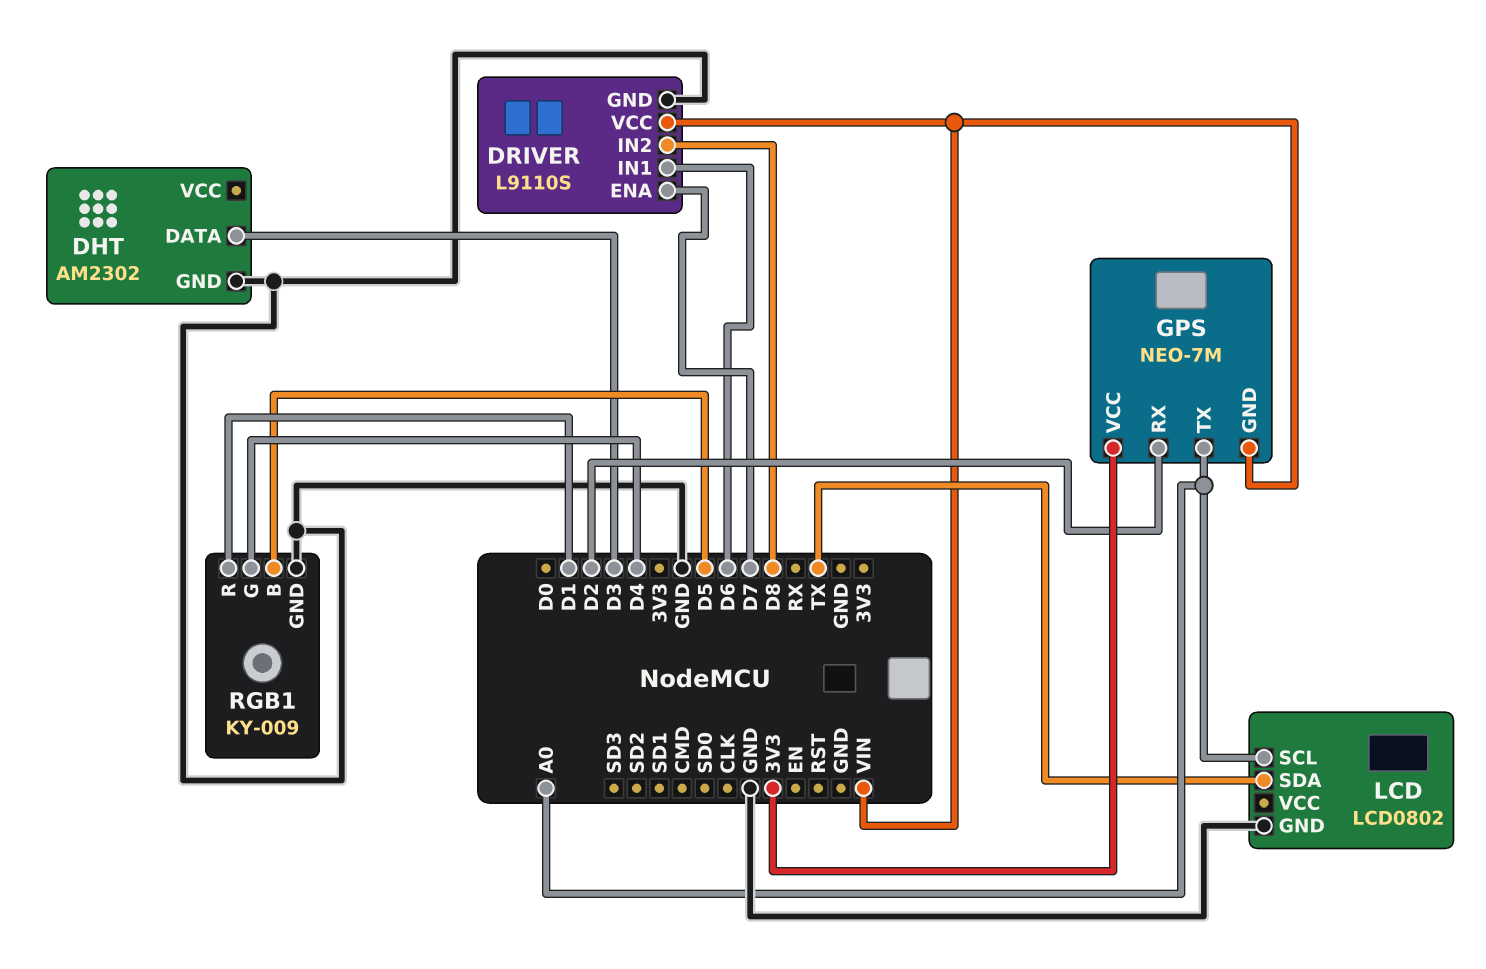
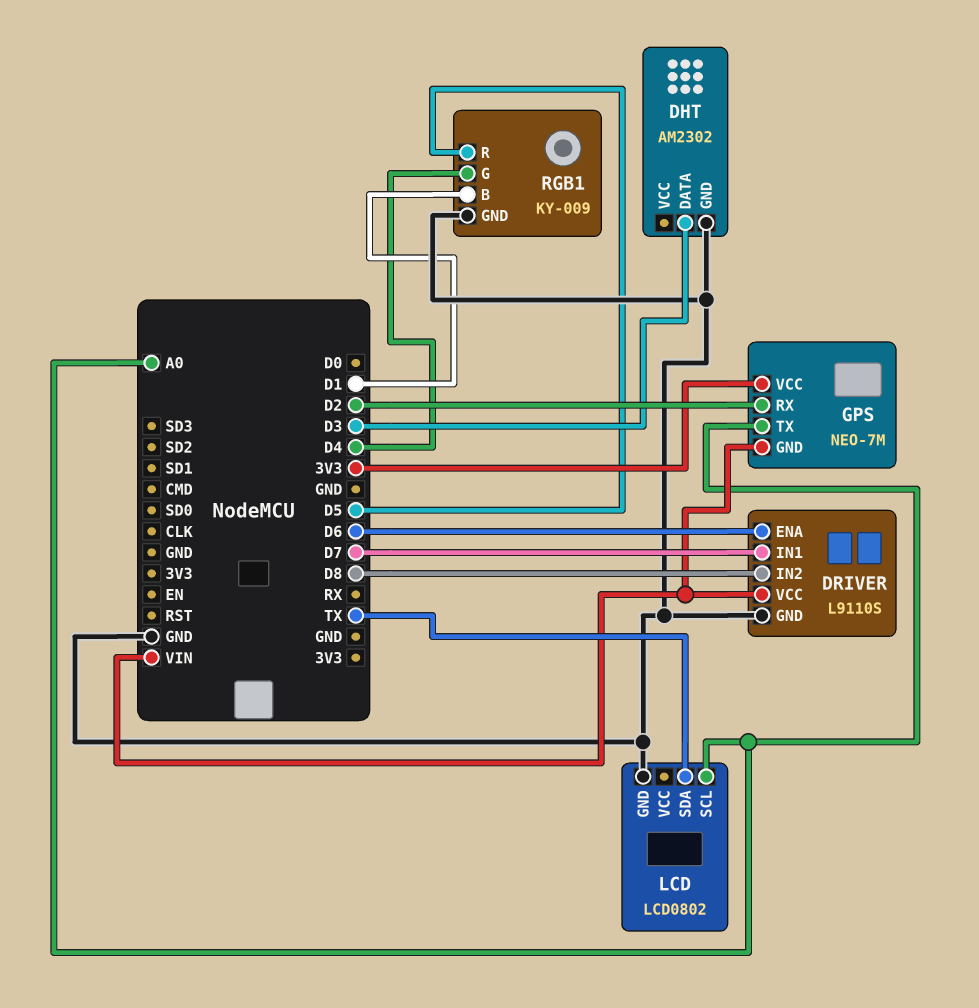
DRIVER pin ENA: D7 -> D6
DRIVER pin IN1: D6 -> D7
RGB1 pin B: D5 -> D1
RGB1 pin R: D1 -> D5

